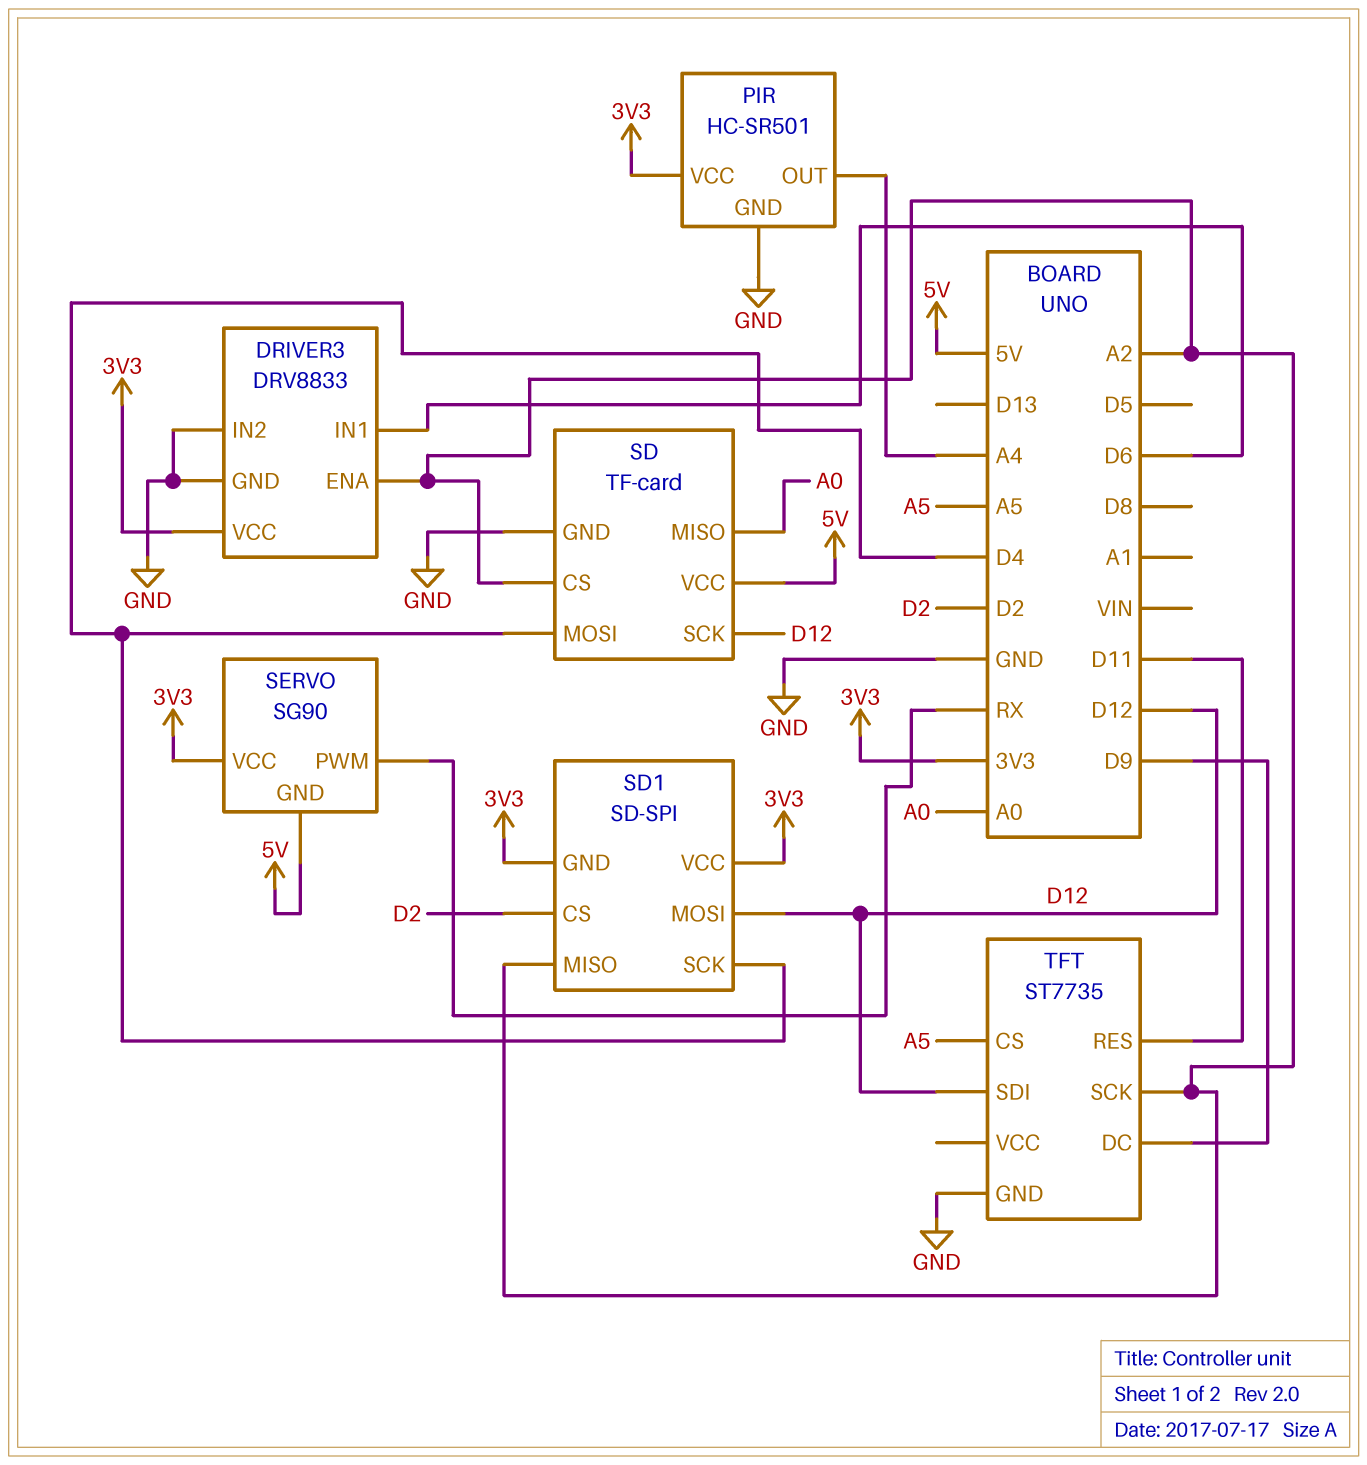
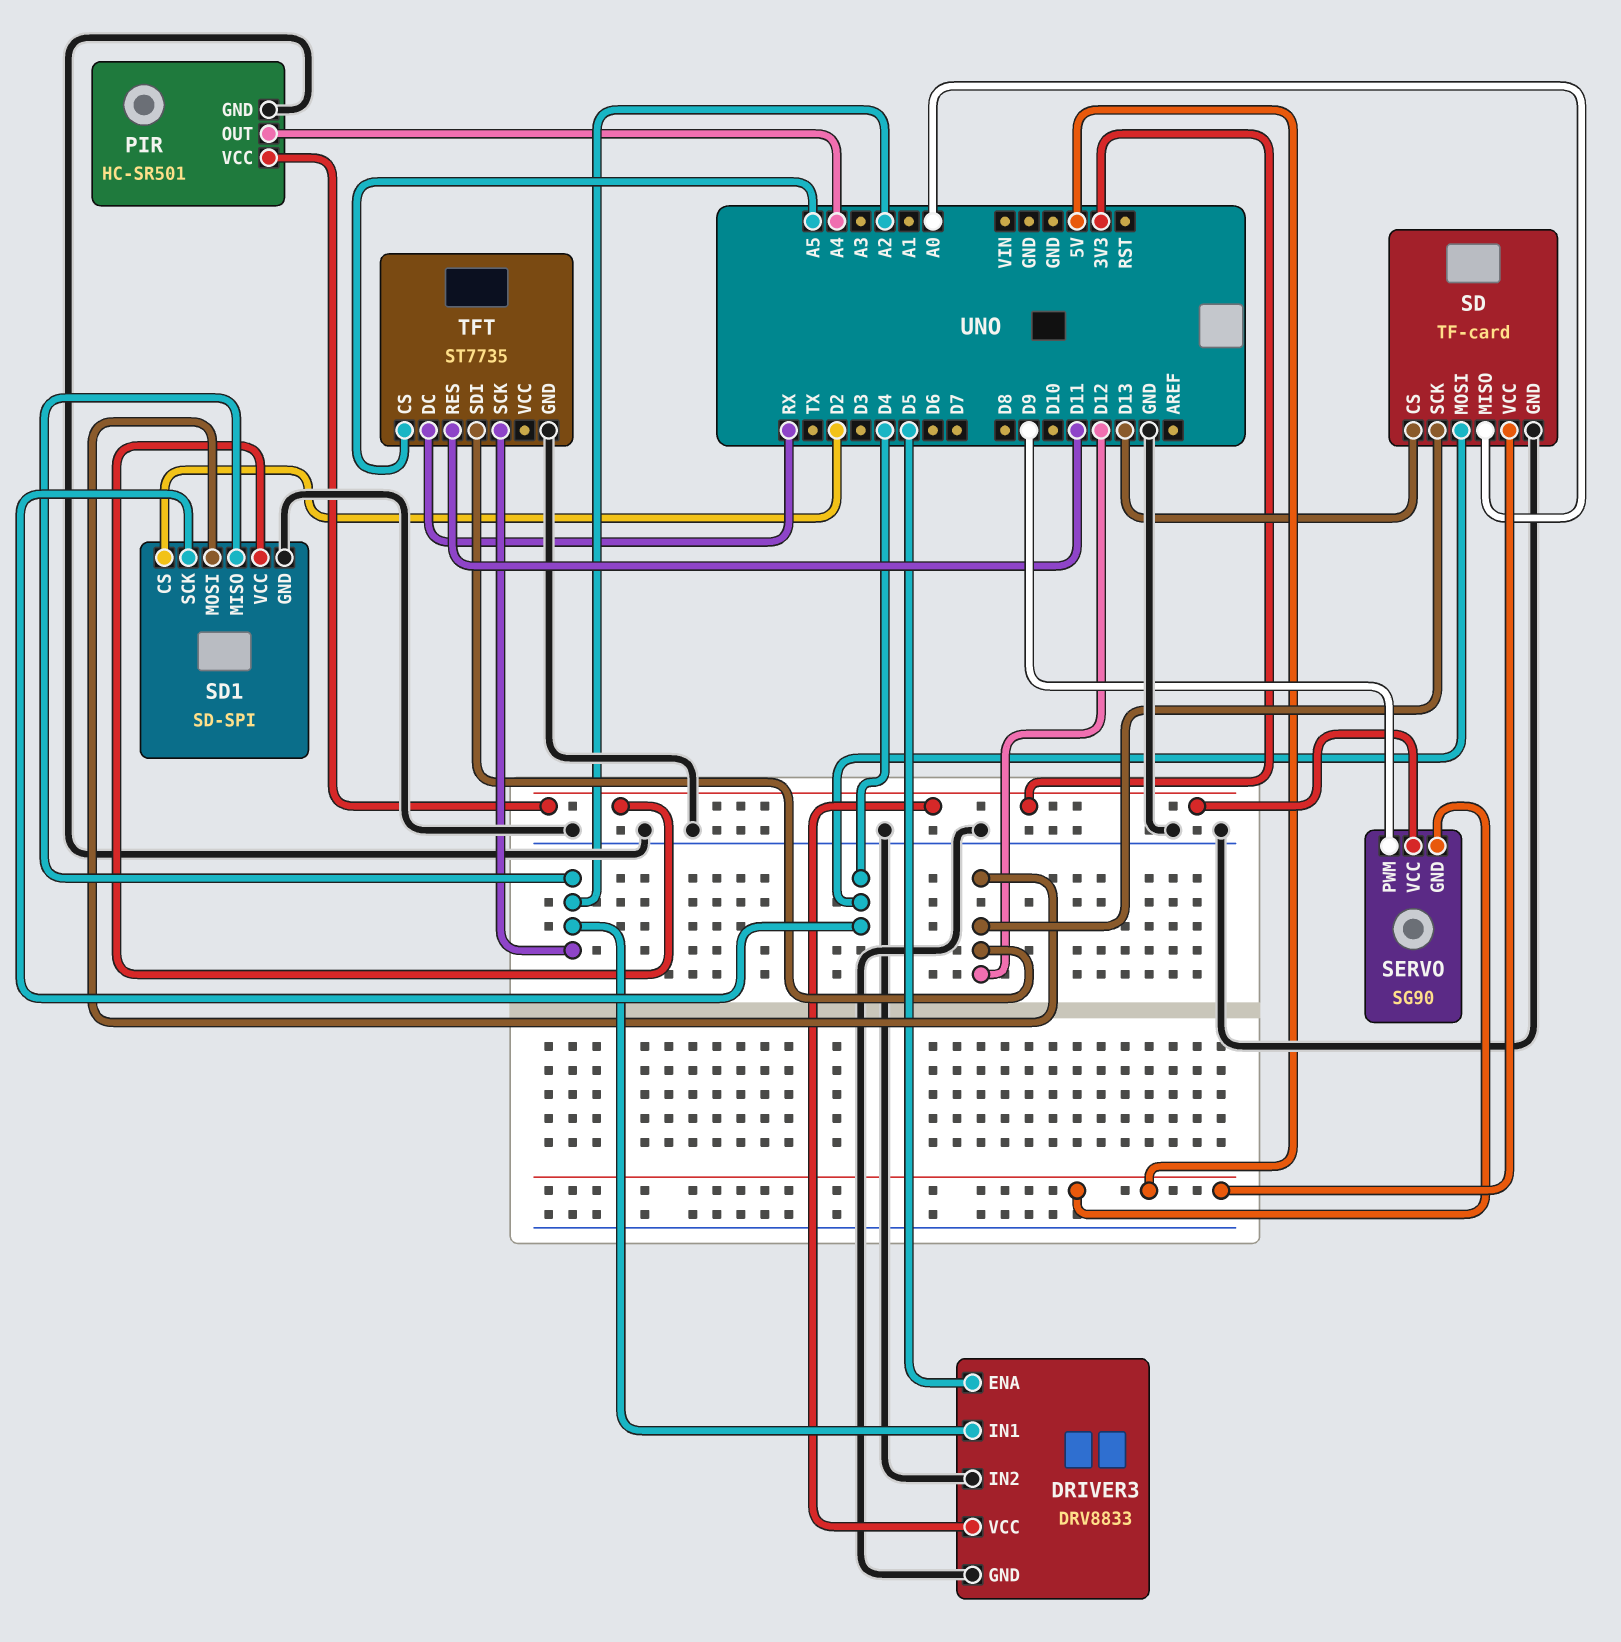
DRIVER3 pin ENA: A2 -> D5
DRIVER3 pin IN1: D6 -> A2
SD pin CS: A2 -> D13
SD1 pin GND: 3V3 -> GND
SERVO pin PWM: RX -> D9
TFT pin DC: D9 -> RX

